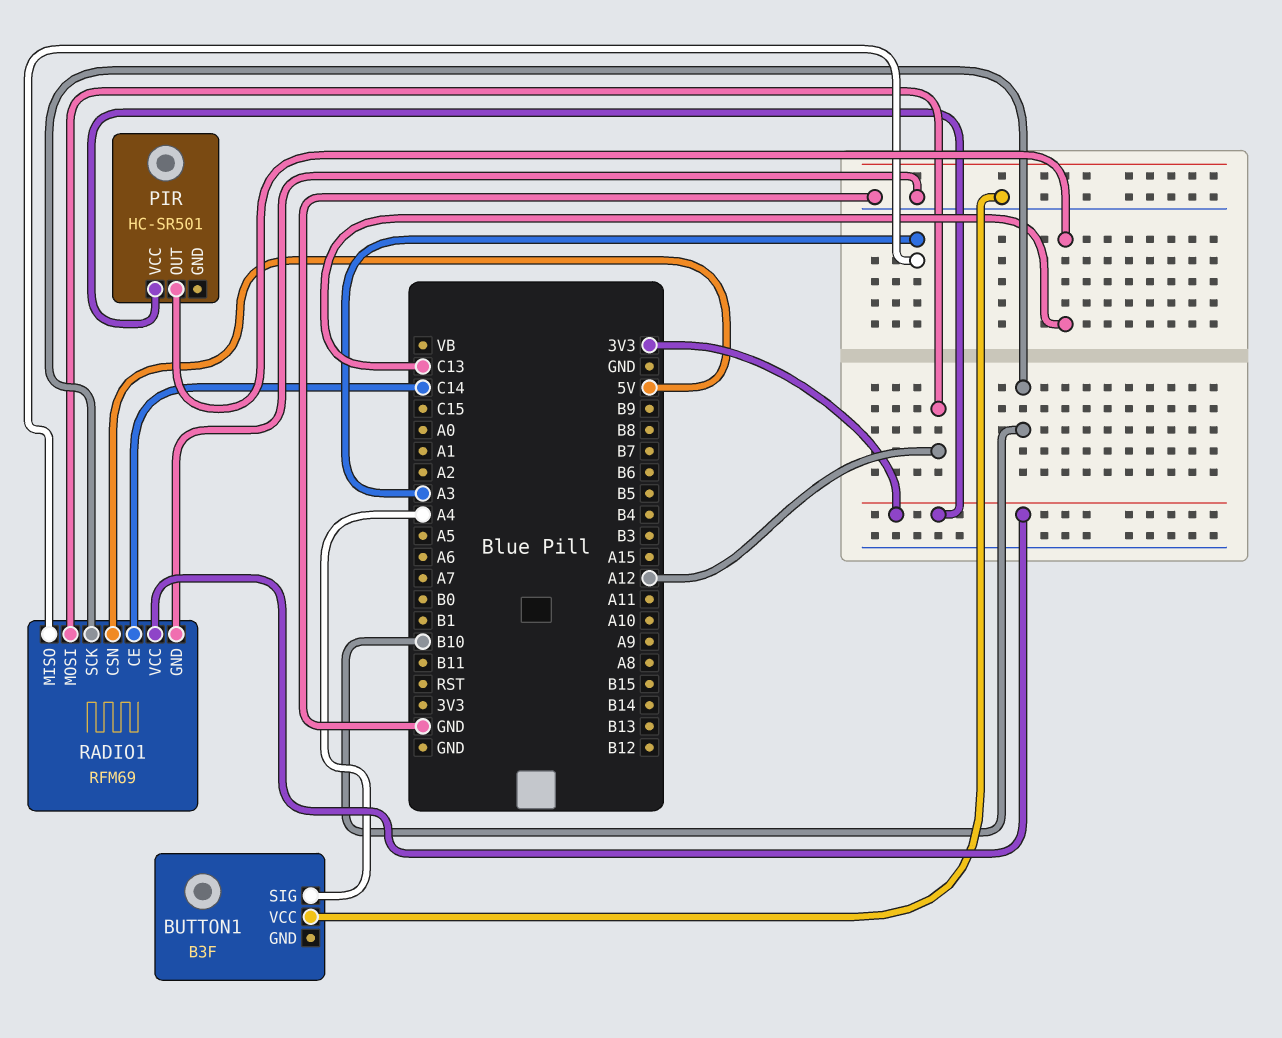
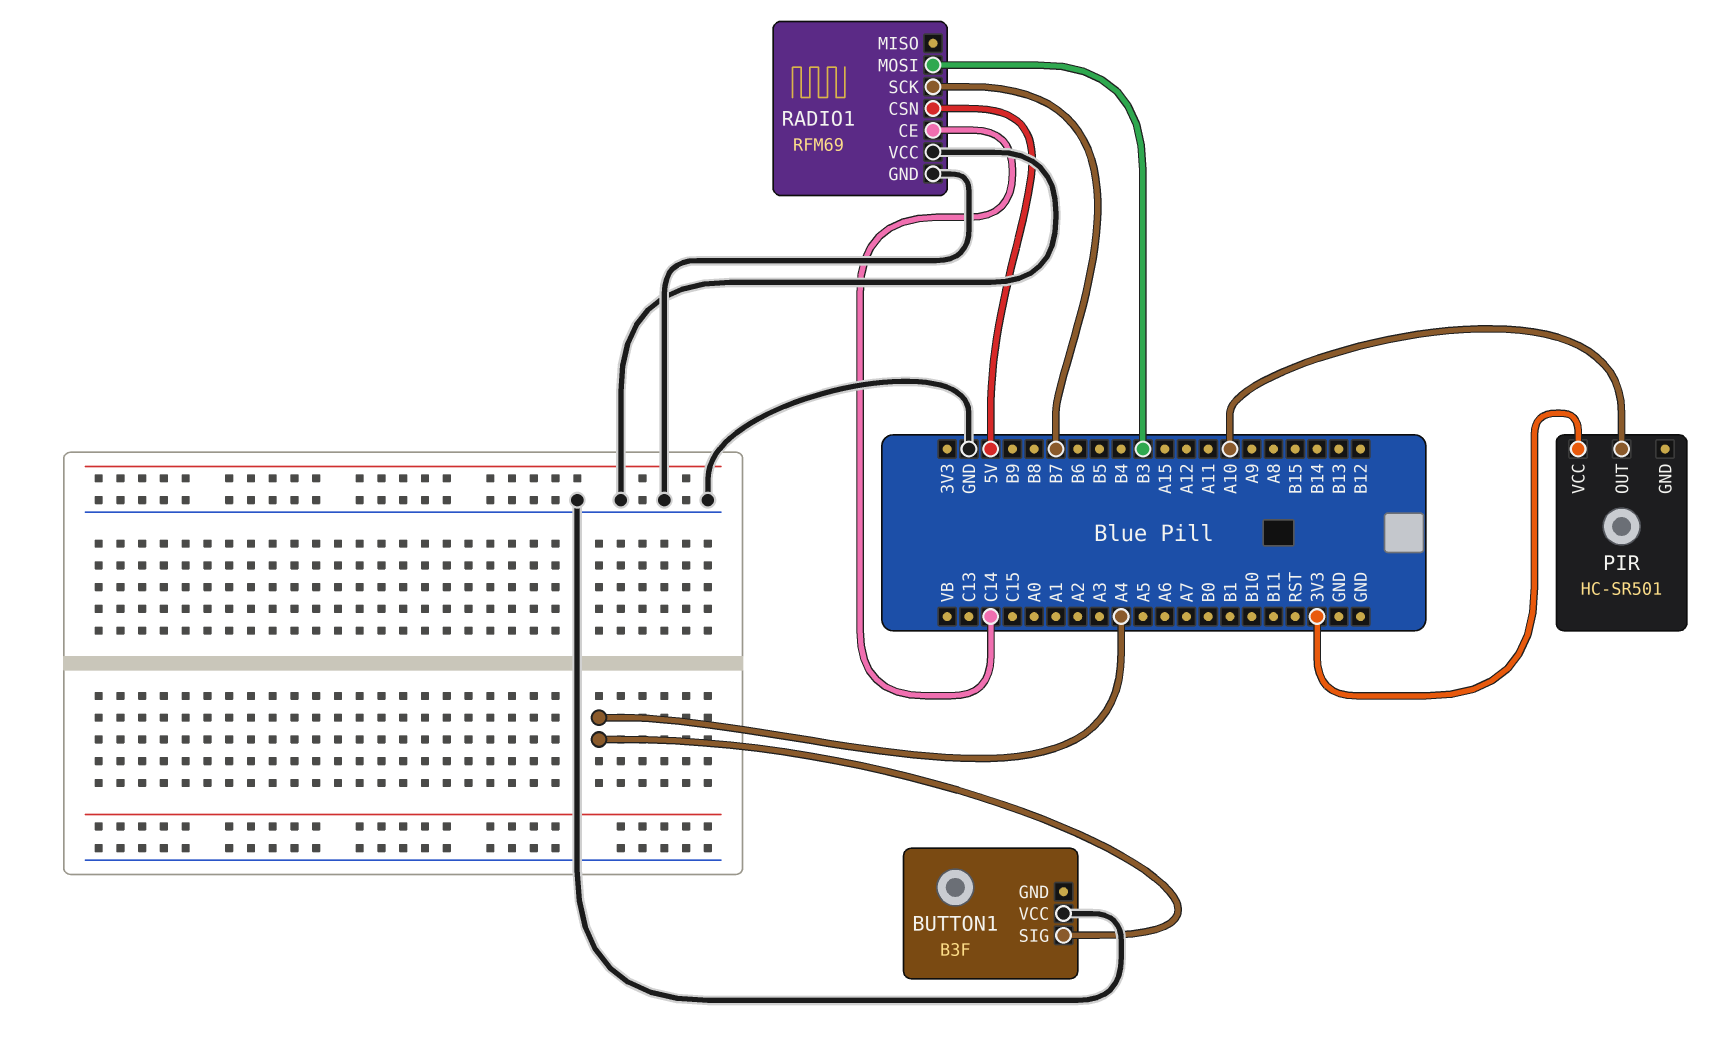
PIR pin OUT: C13 -> A10
RADIO1 pin MISO: A3 -> none
RADIO1 pin MOSI: A12 -> B3
RADIO1 pin SCK: B10 -> B7
RADIO1 pin VCC: 3V3 -> GND

